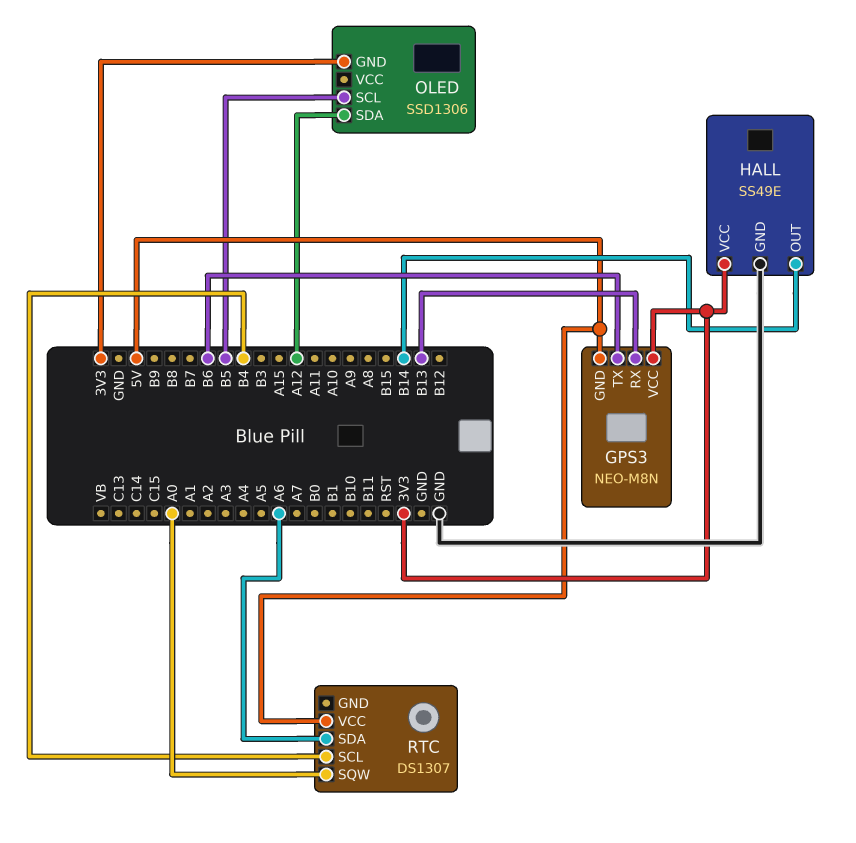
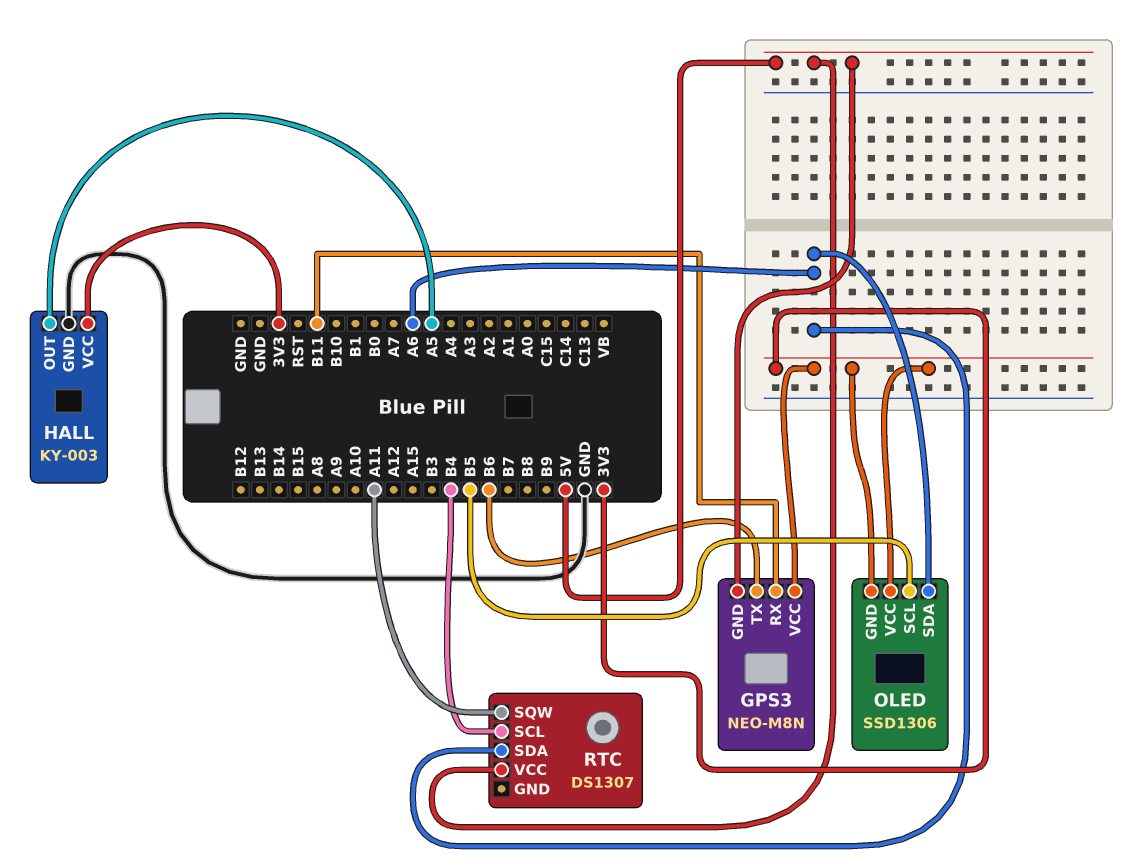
GPS3 pin RX: B13 -> B11
HALL: SS49E -> KY-003
HALL pin OUT: B14 -> A5
OLED pin SDA: A12 -> A6
OLED pin VCC: none -> 3V3
RTC pin SQW: A0 -> A11

